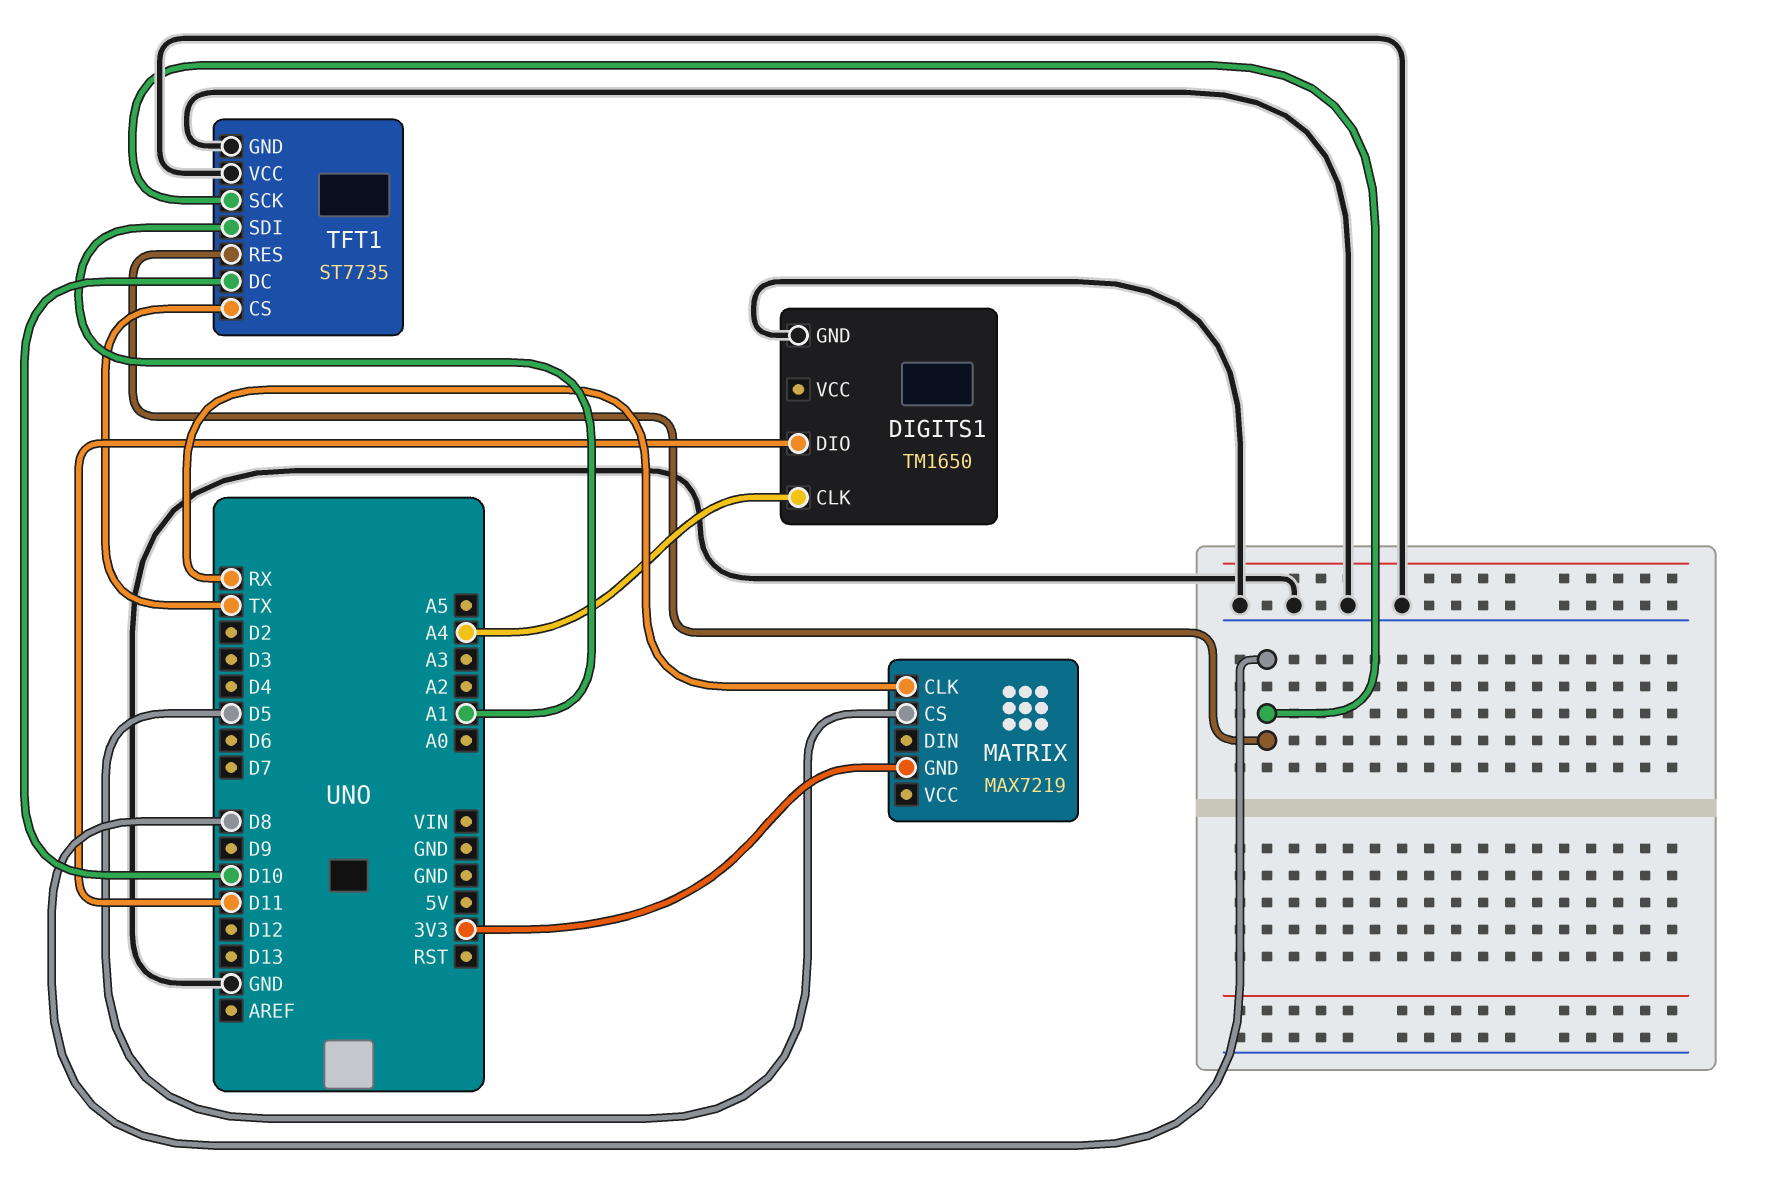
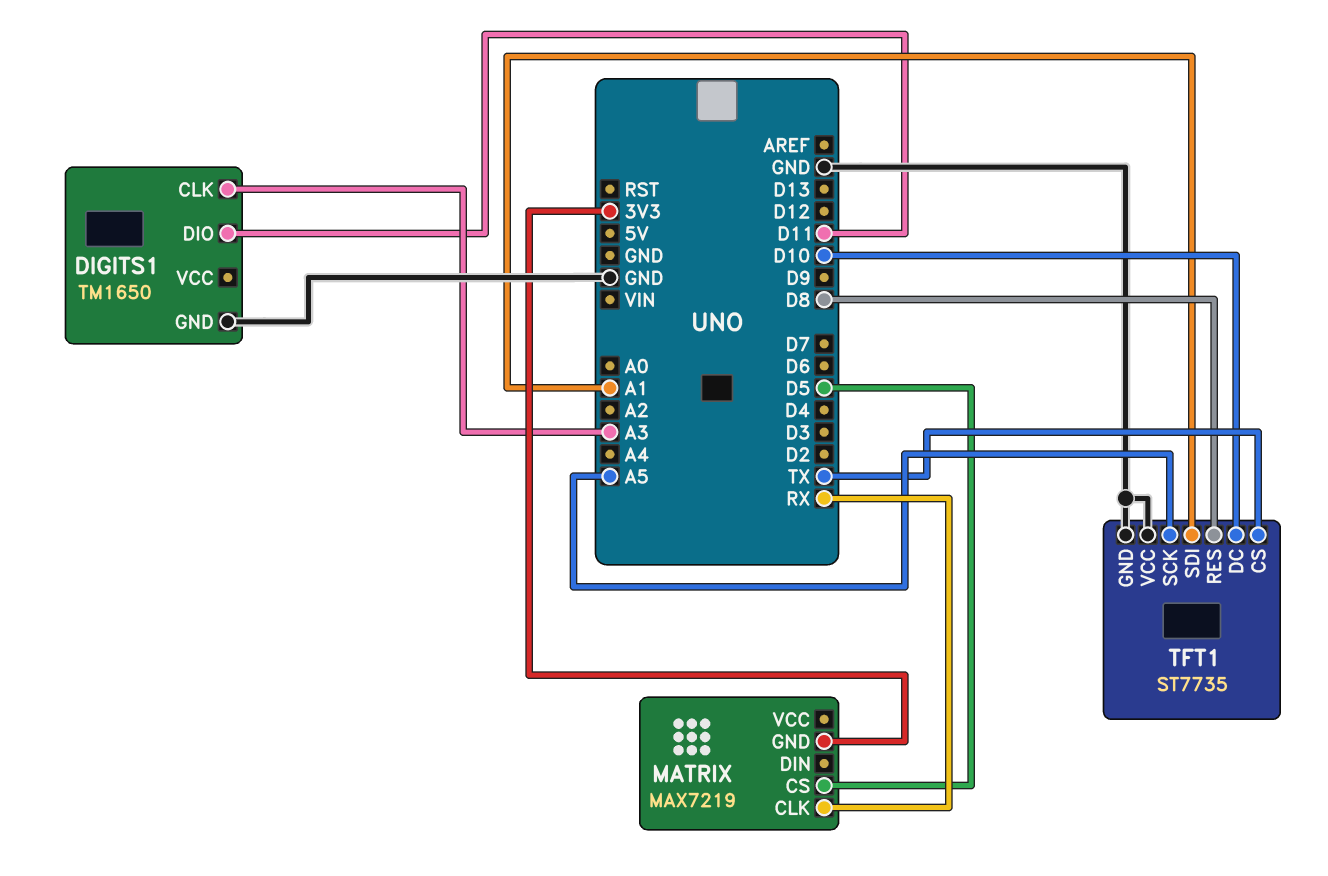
DIGITS1 pin CLK: A4 -> A3
TFT1 pin SCK: D8 -> A5

